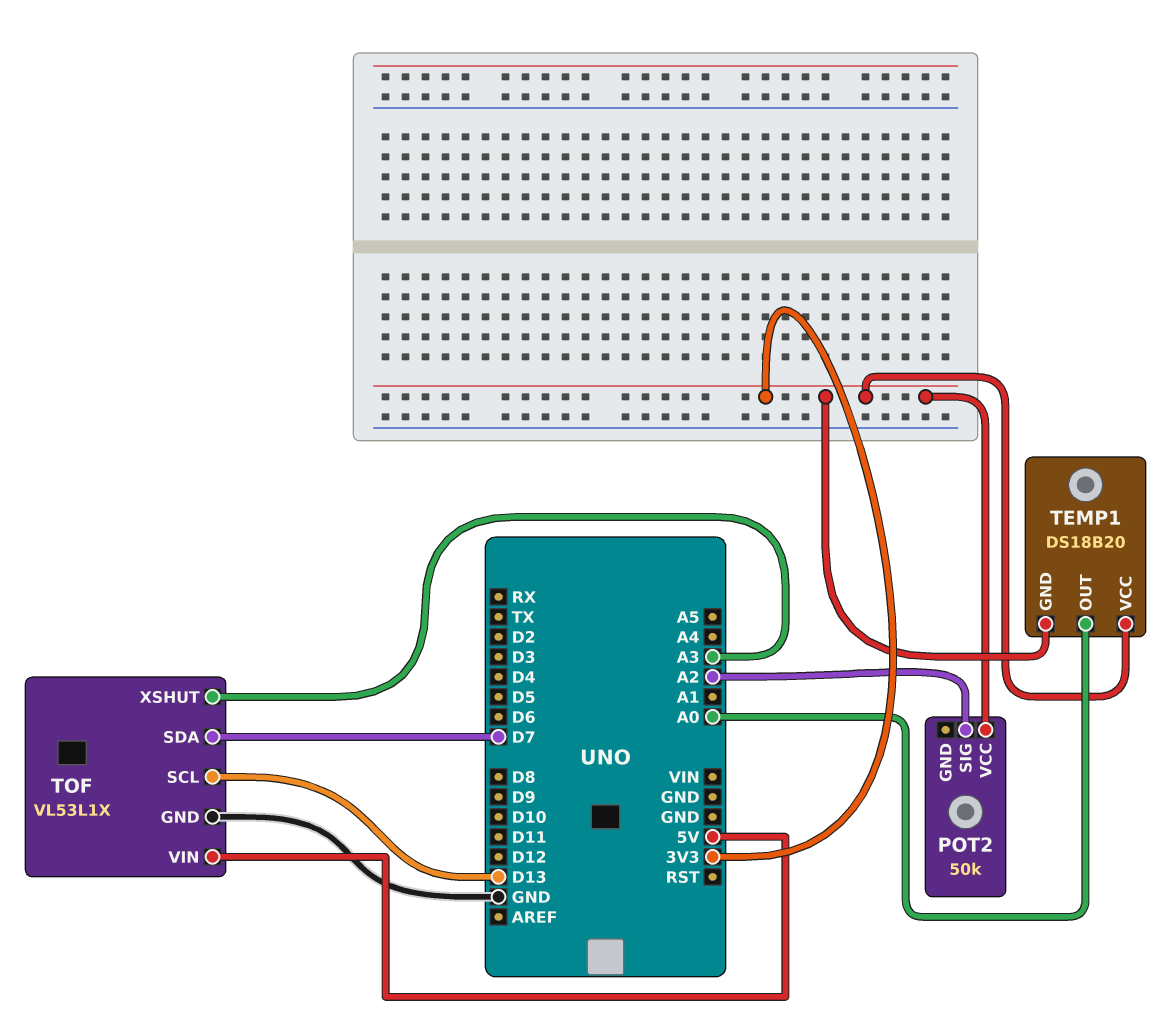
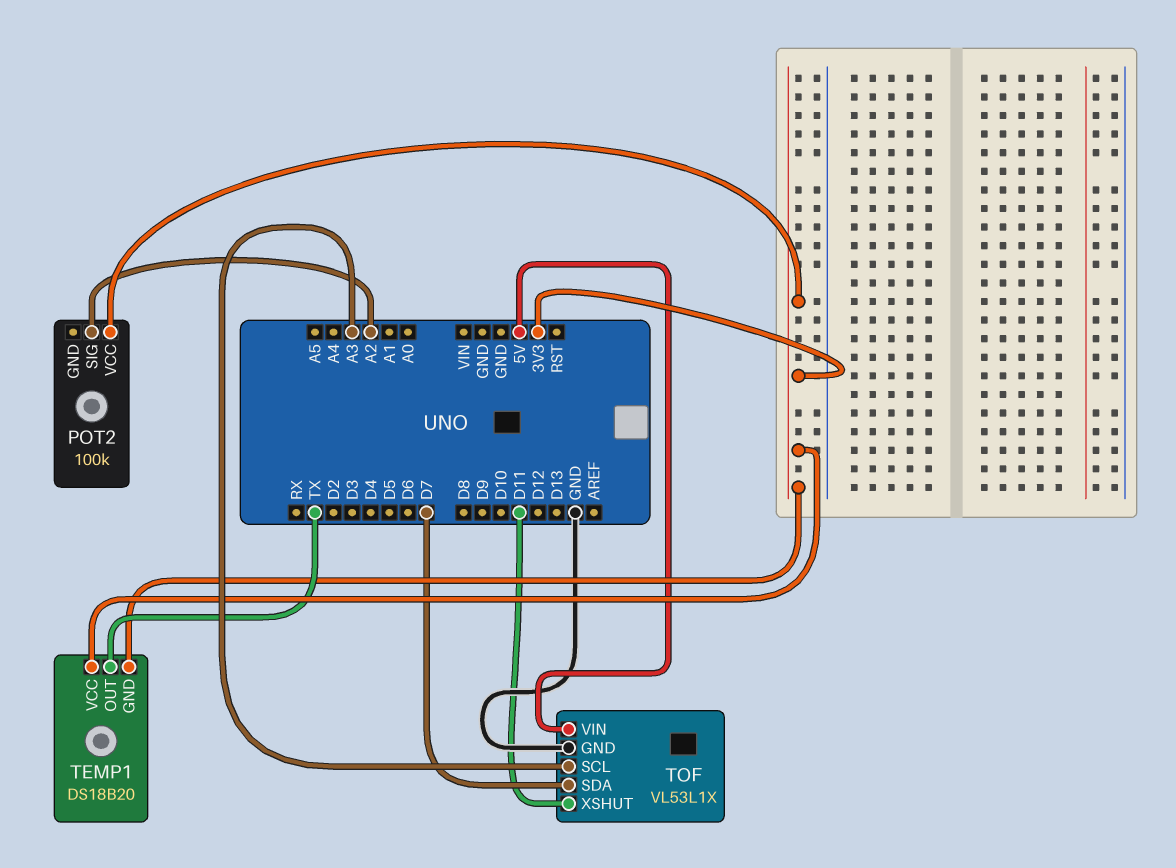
POT2: 50k -> 100k
TEMP1 pin OUT: A0 -> TX
TOF pin SCL: D13 -> A3
TOF pin XSHUT: A3 -> D11

